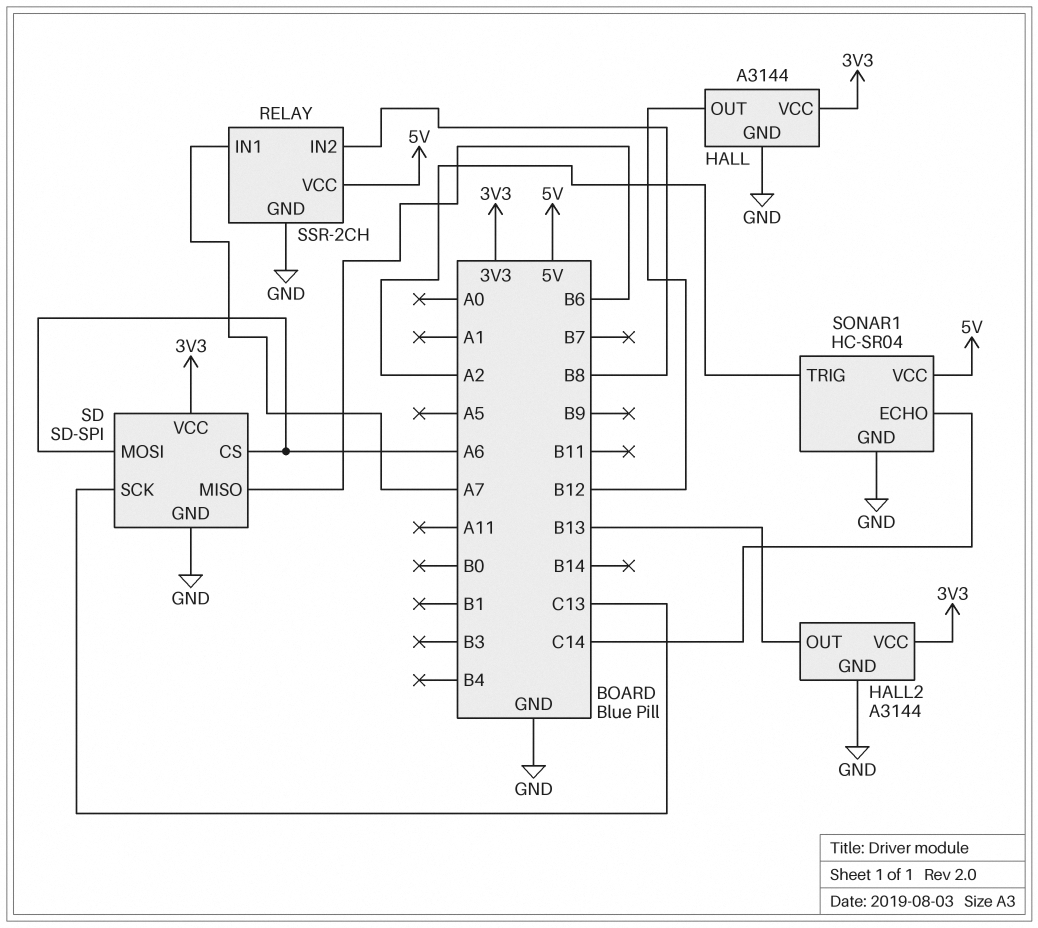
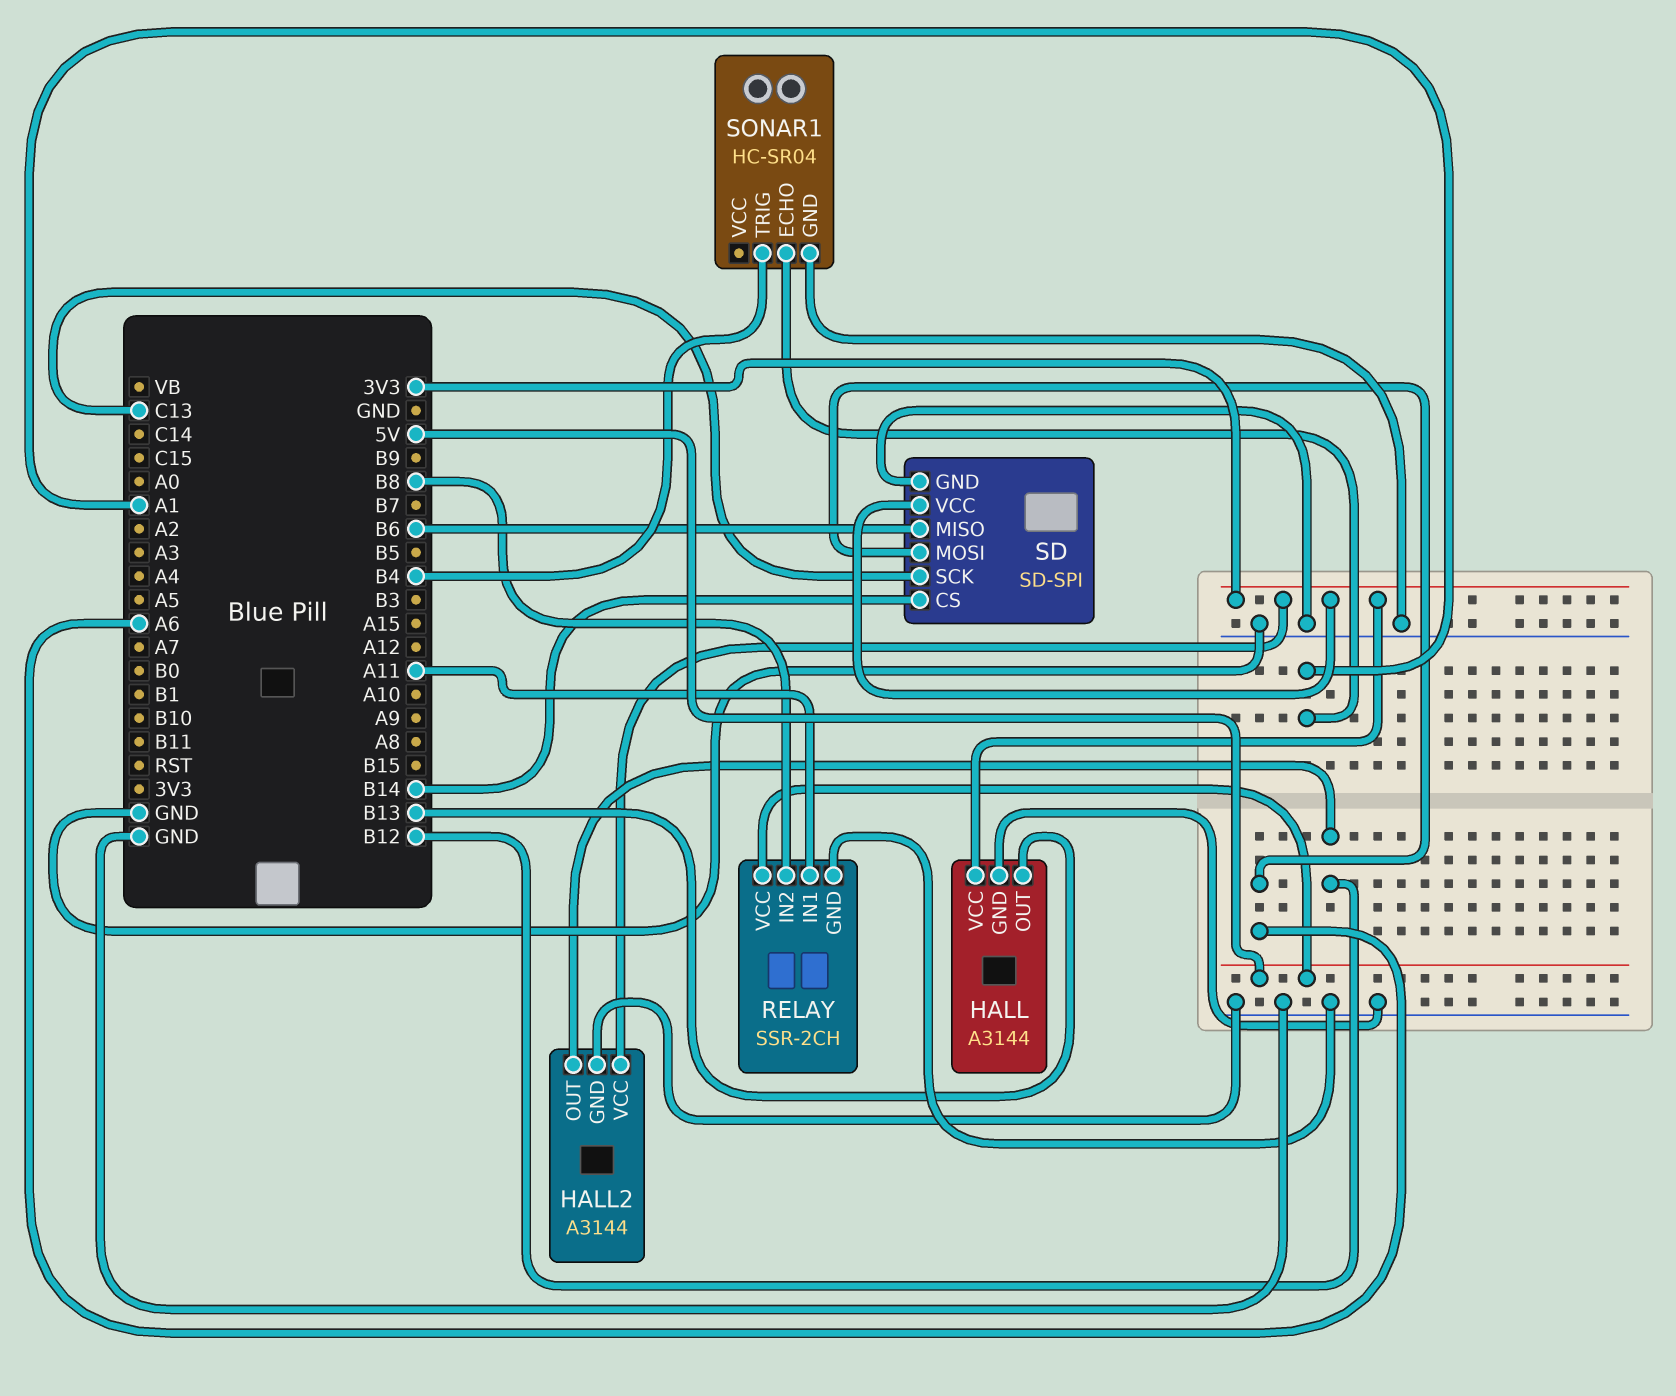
HALL pin OUT: B12 -> B13
HALL2 pin OUT: B13 -> B12
RELAY pin IN1: A7 -> A11
SD pin CS: A6 -> B14
SONAR1 pin ECHO: C14 -> A1
SONAR1 pin TRIG: A2 -> B4
SONAR1 pin VCC: 5V -> none

